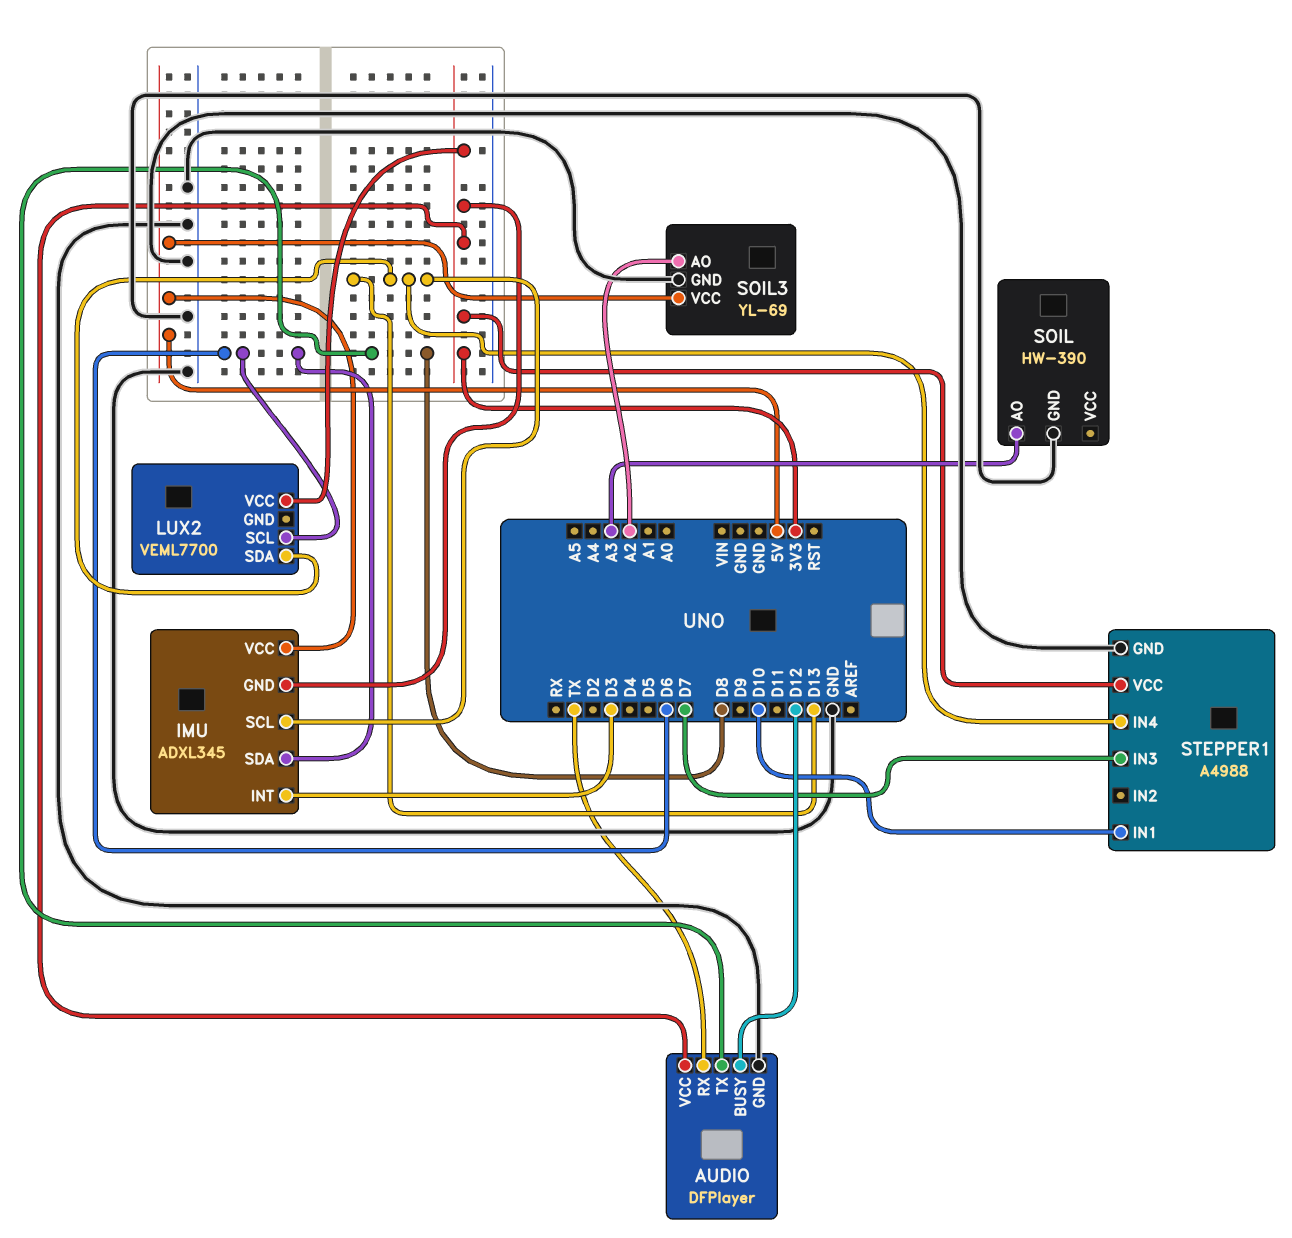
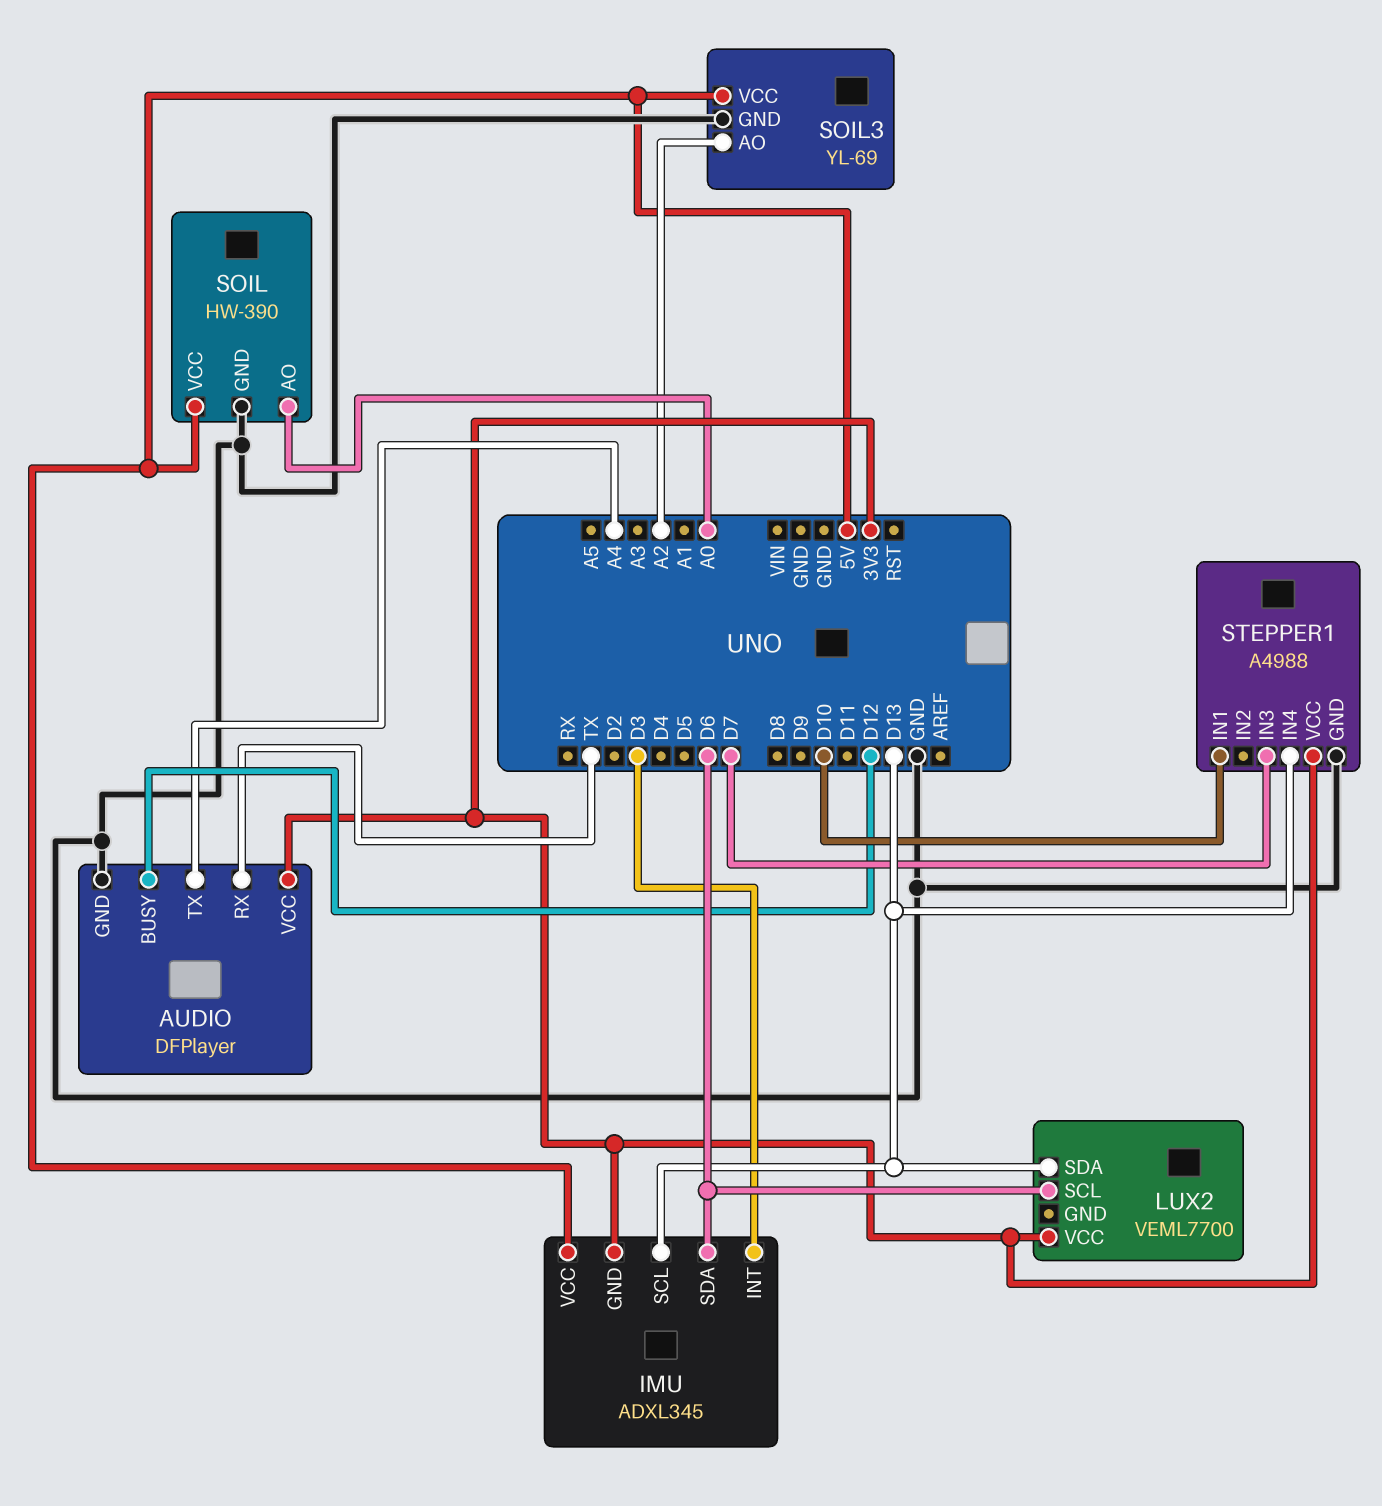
AUDIO pin TX: D8 -> A4
SOIL pin AO: A3 -> A0
SOIL pin VCC: none -> 5V

